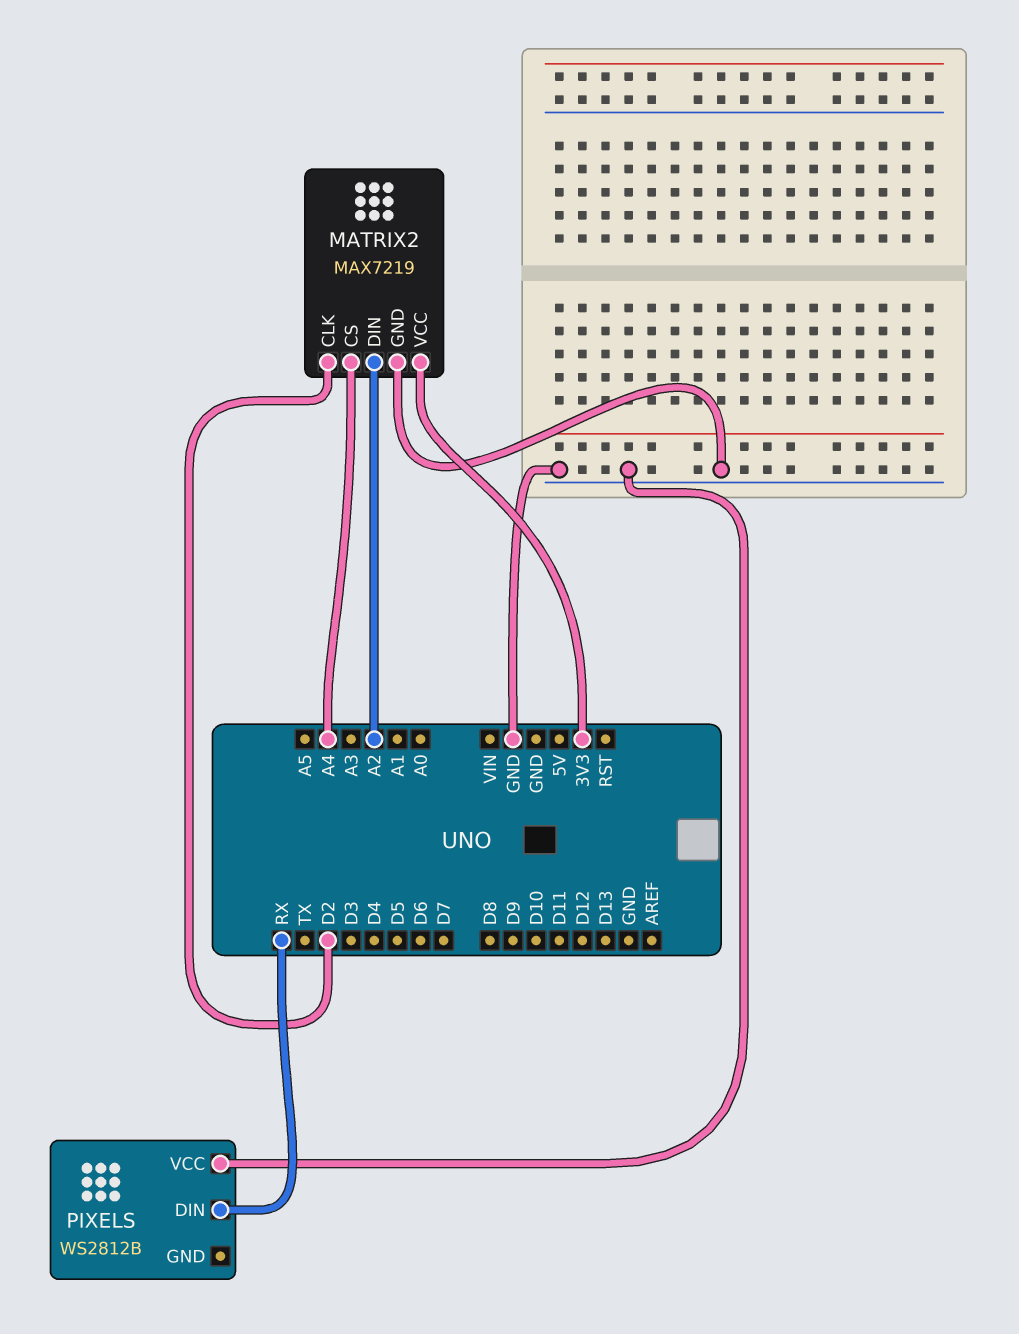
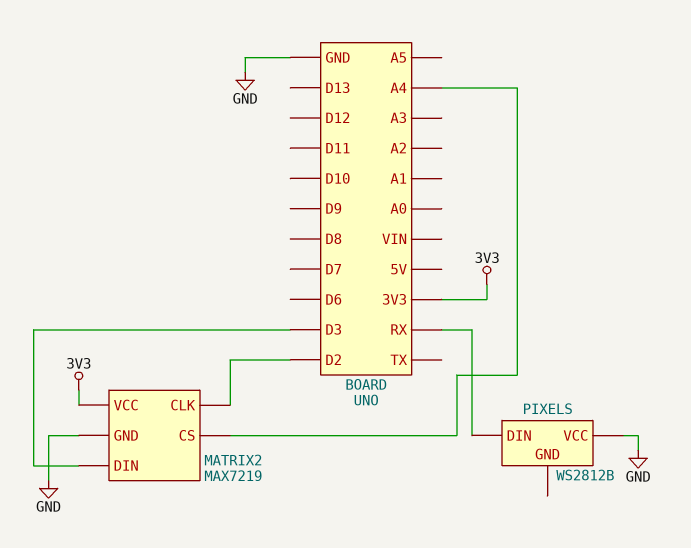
MATRIX2 pin DIN: A2 -> D3

